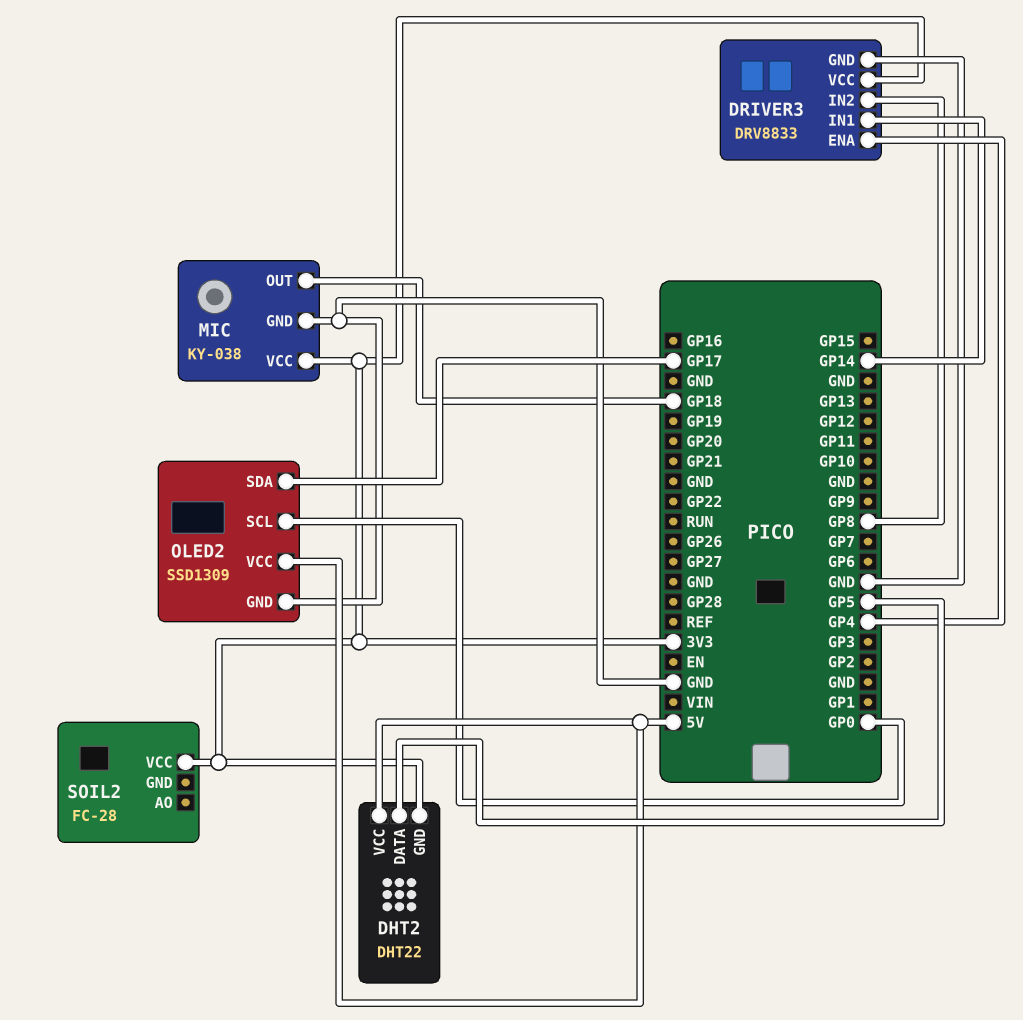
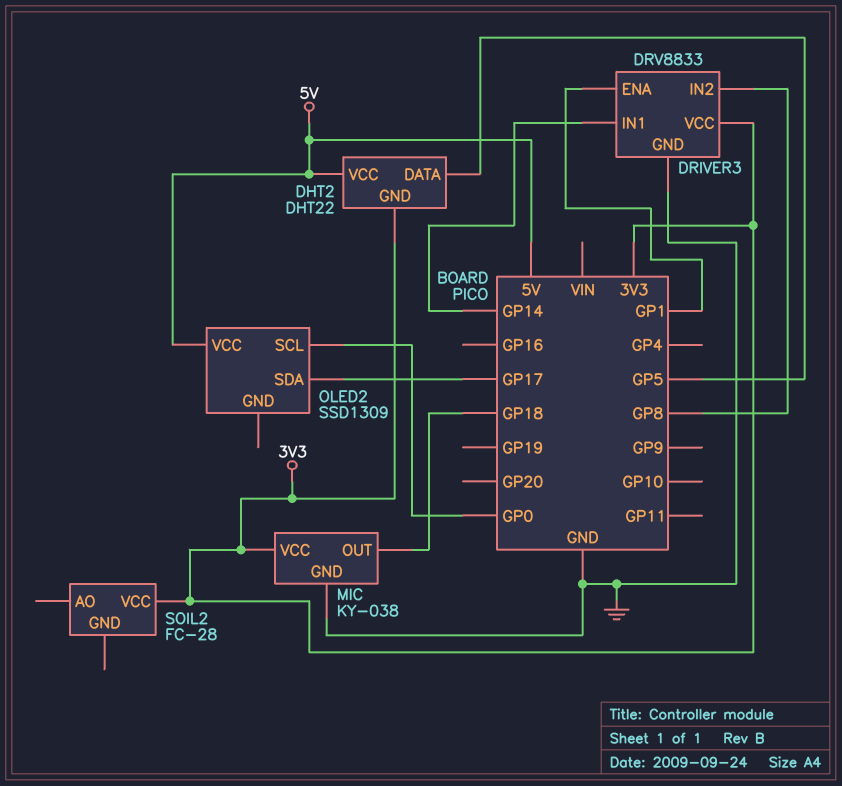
DRIVER3 pin ENA: GP4 -> GP1
OLED2 pin GND: GND -> none

